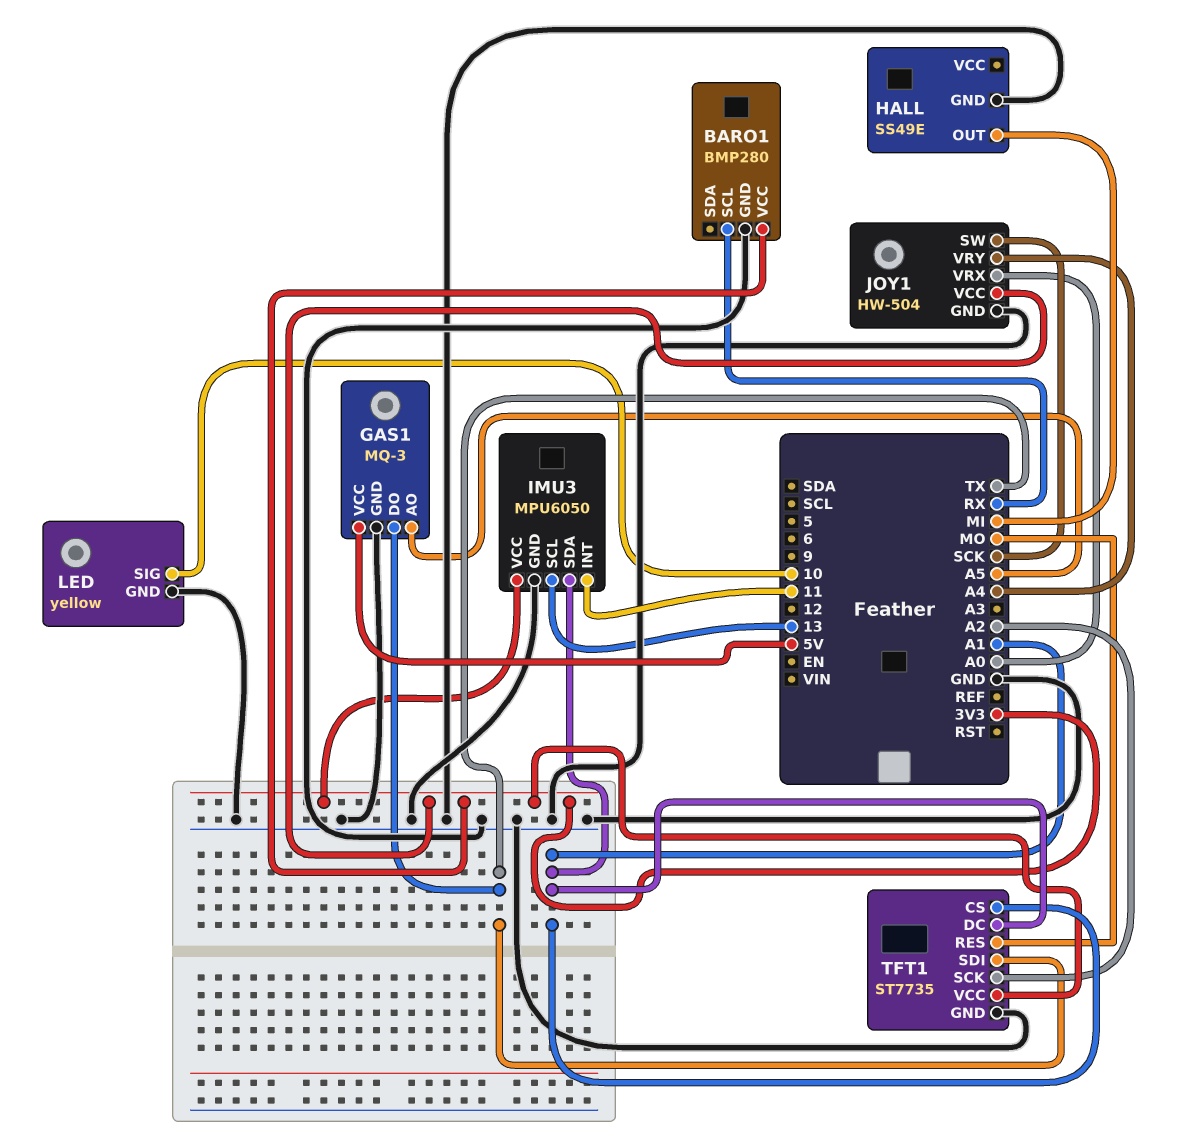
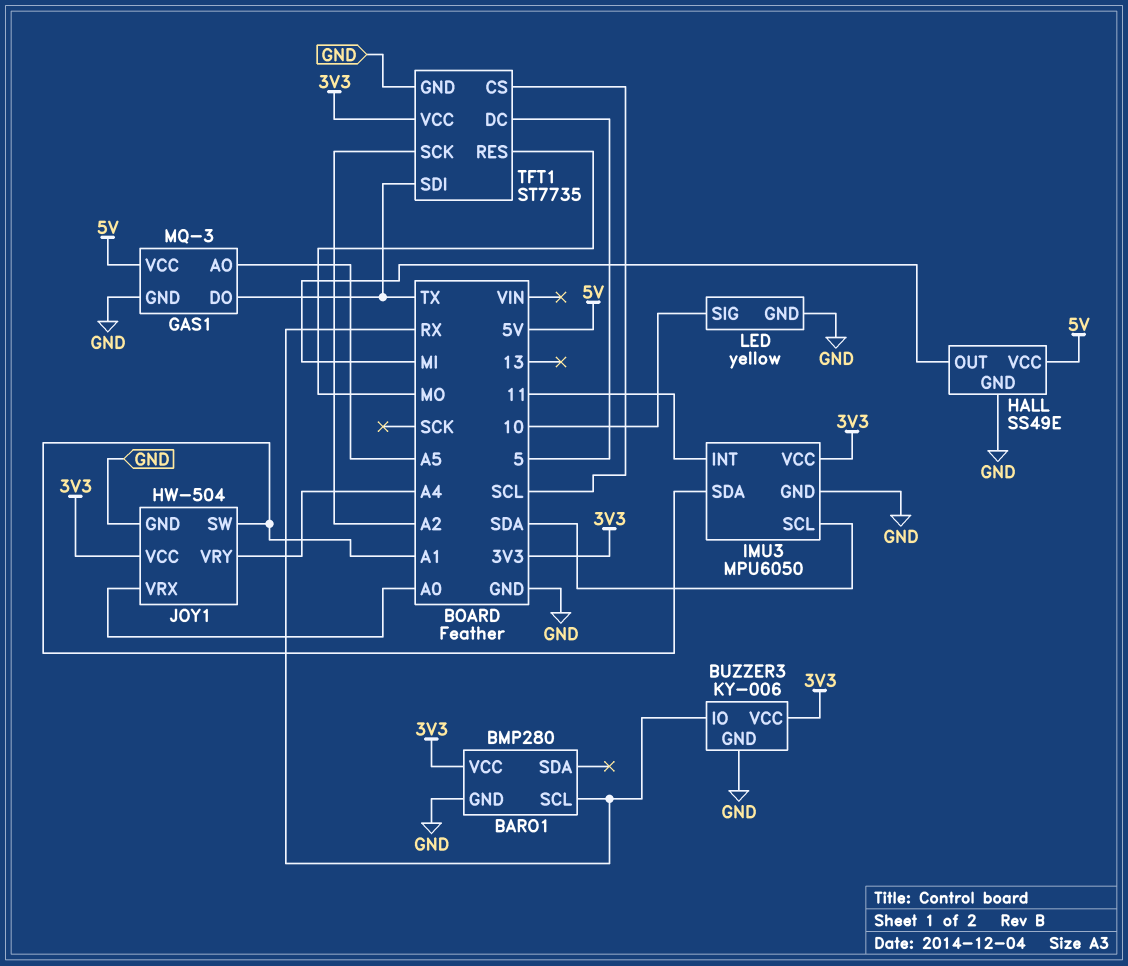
BUZZER3: none -> KY-006
BUZZER3 pin GND: none -> GND
BUZZER3 pin IO: none -> RX
BUZZER3 pin VCC: none -> 3V3
HALL pin VCC: none -> 5V
IMU3 pin SCL: 13 -> SDA
JOY1 pin SW: SCK -> A1
TFT1 pin CS: A1 -> SCL
TFT1 pin DC: A1 -> 5

